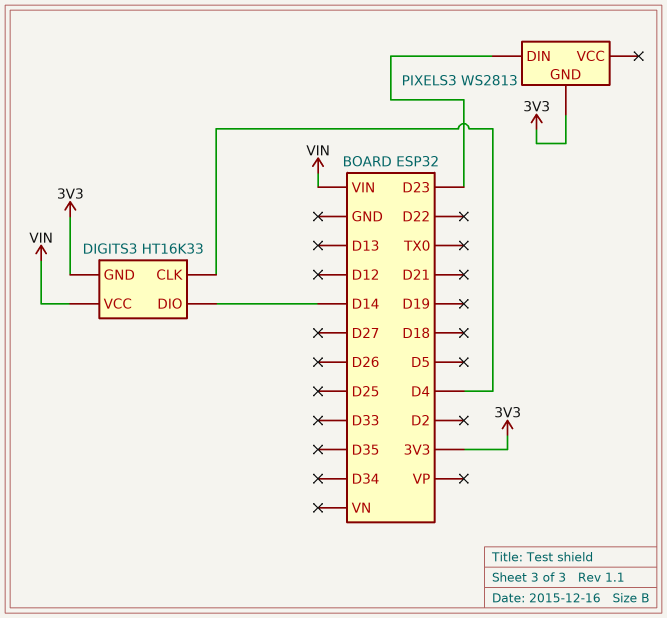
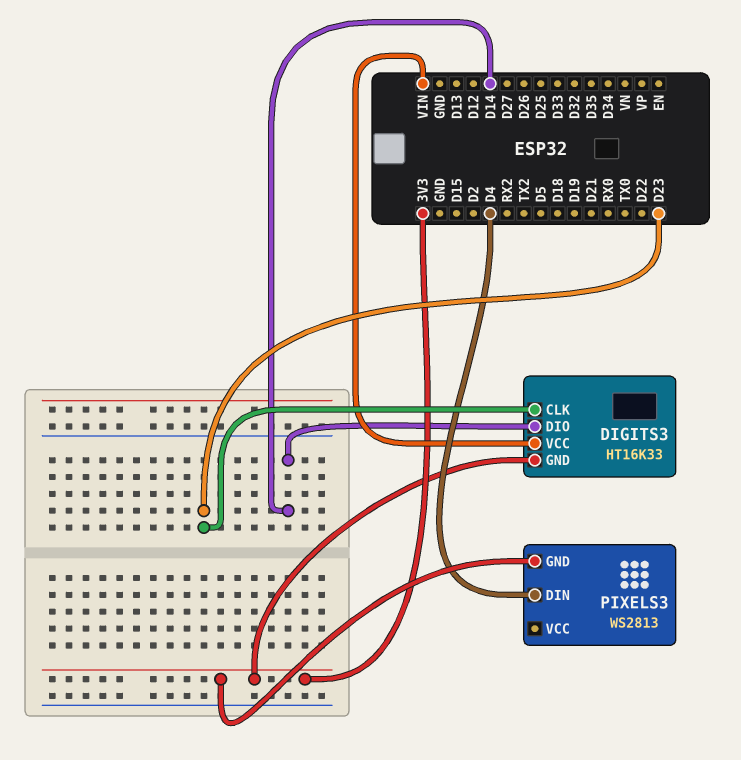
DIGITS3 pin CLK: D4 -> D23
PIXELS3 pin DIN: D23 -> D4

